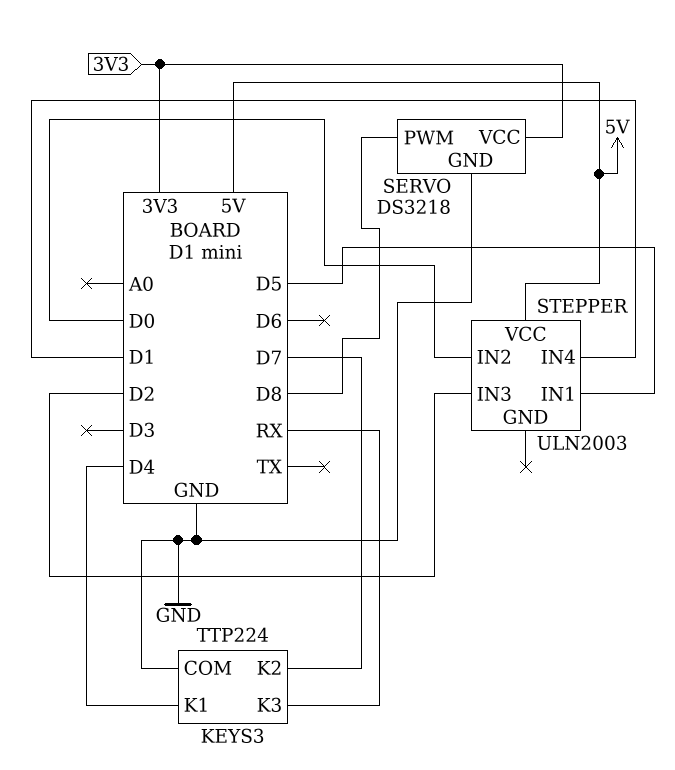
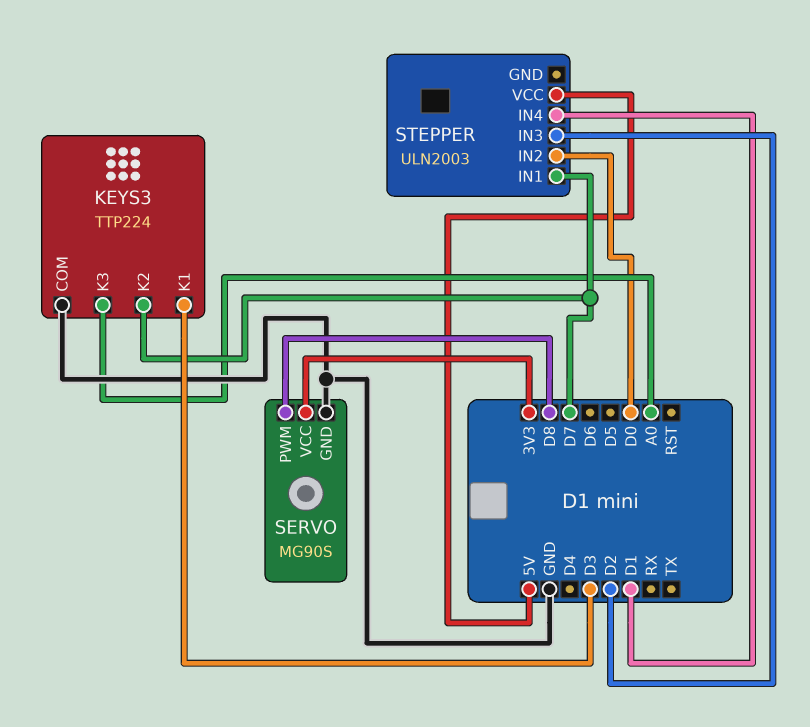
KEYS3 pin K1: D4 -> D3
KEYS3 pin K3: RX -> A0
SERVO: DS3218 -> MG90S
STEPPER pin IN1: D5 -> D7

